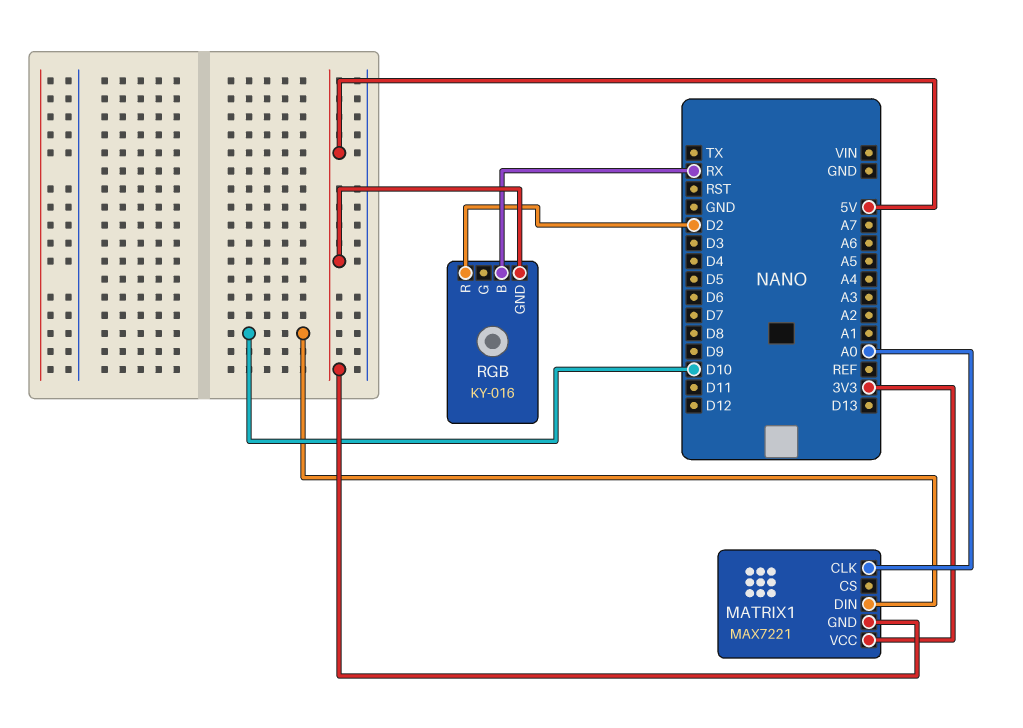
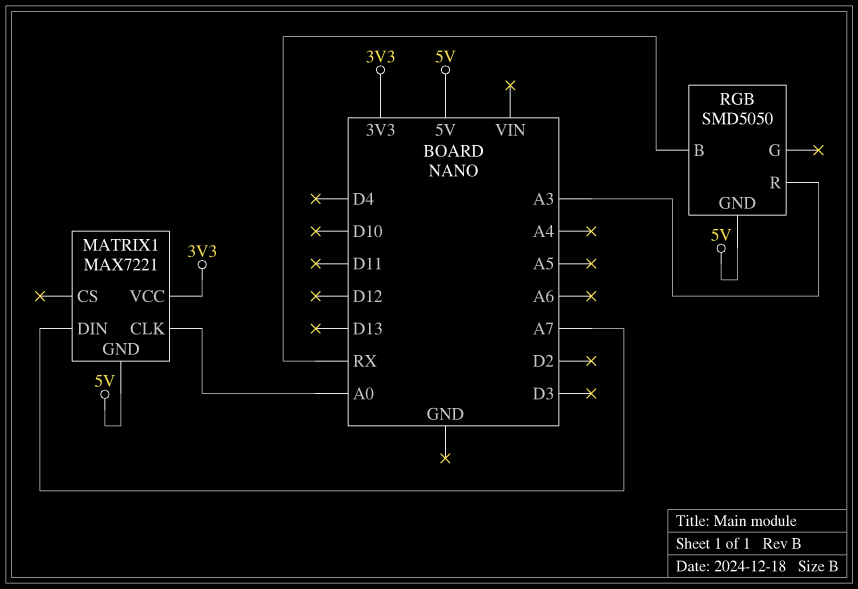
MATRIX1 pin DIN: D10 -> A7
RGB: KY-016 -> SMD5050
RGB pin R: D2 -> A3

